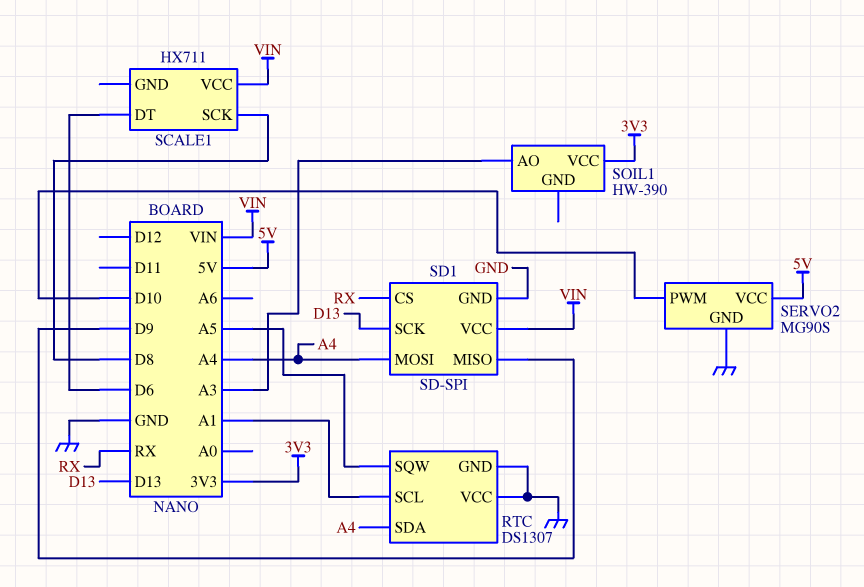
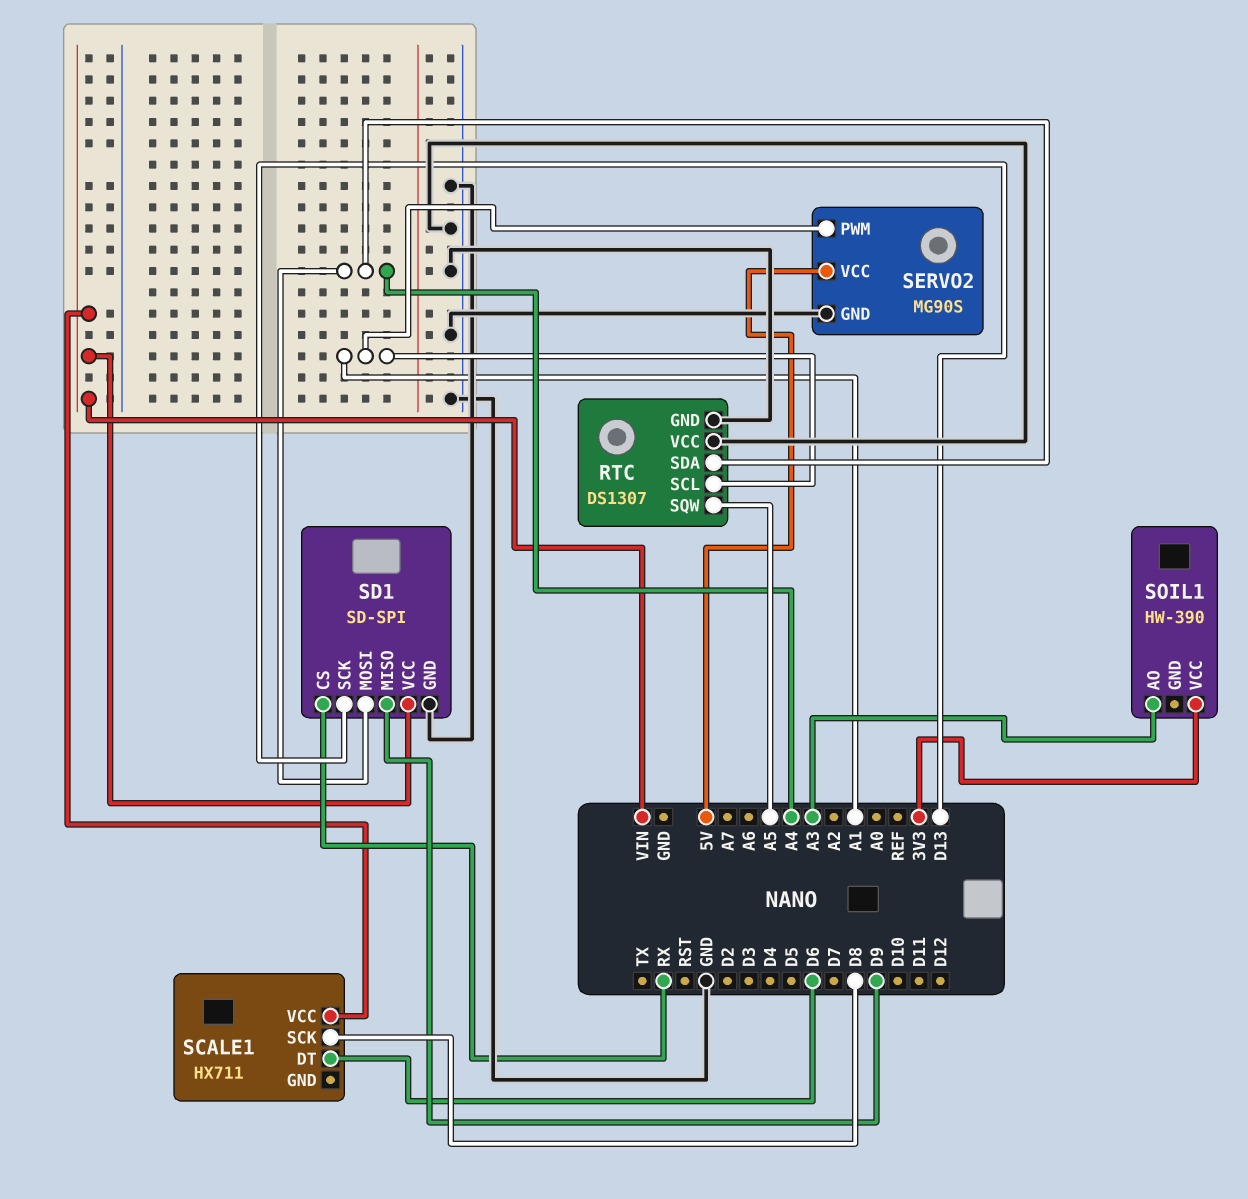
SERVO2 pin PWM: D10 -> A1

